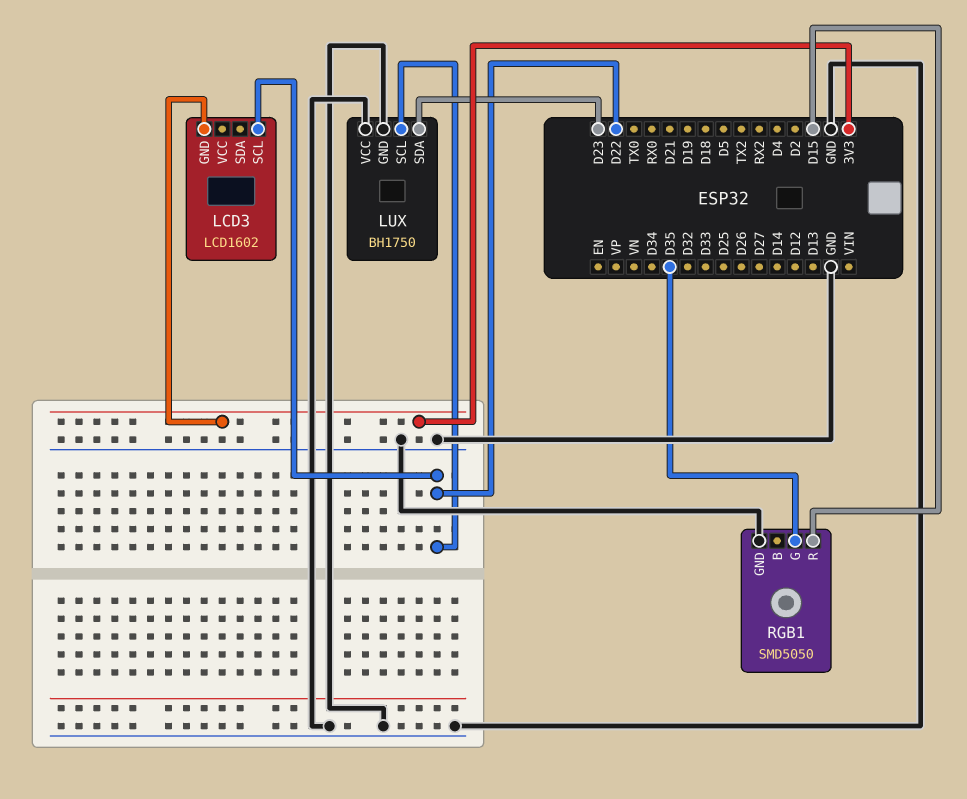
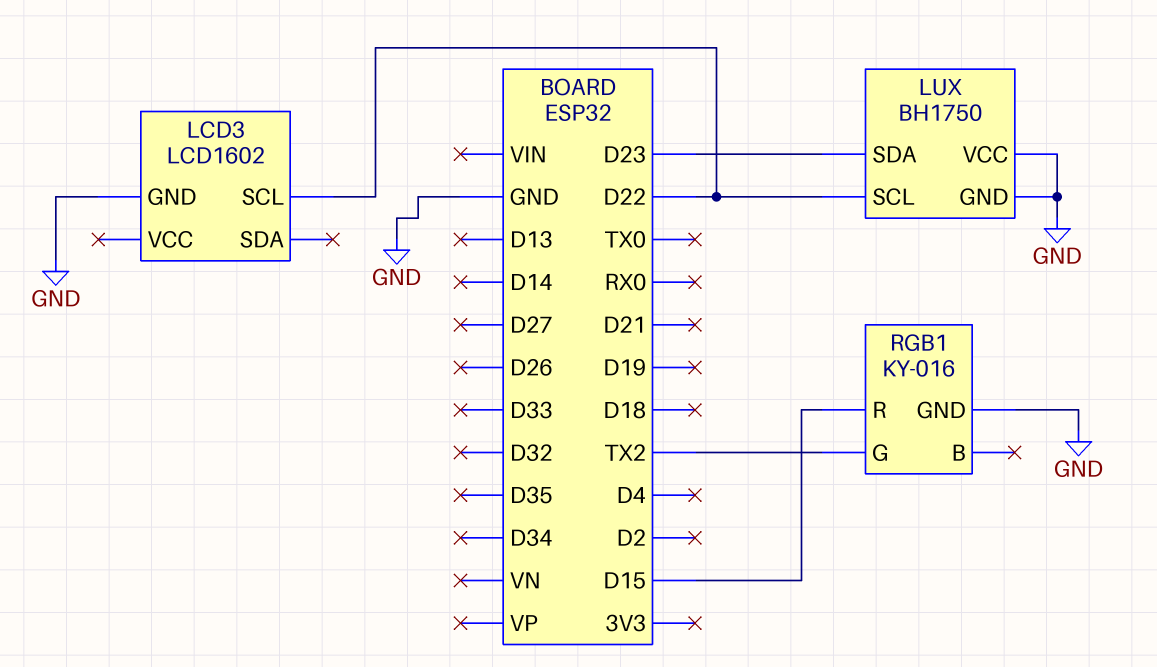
LCD3 pin GND: 3V3 -> GND
RGB1: SMD5050 -> KY-016
RGB1 pin G: D35 -> TX2

